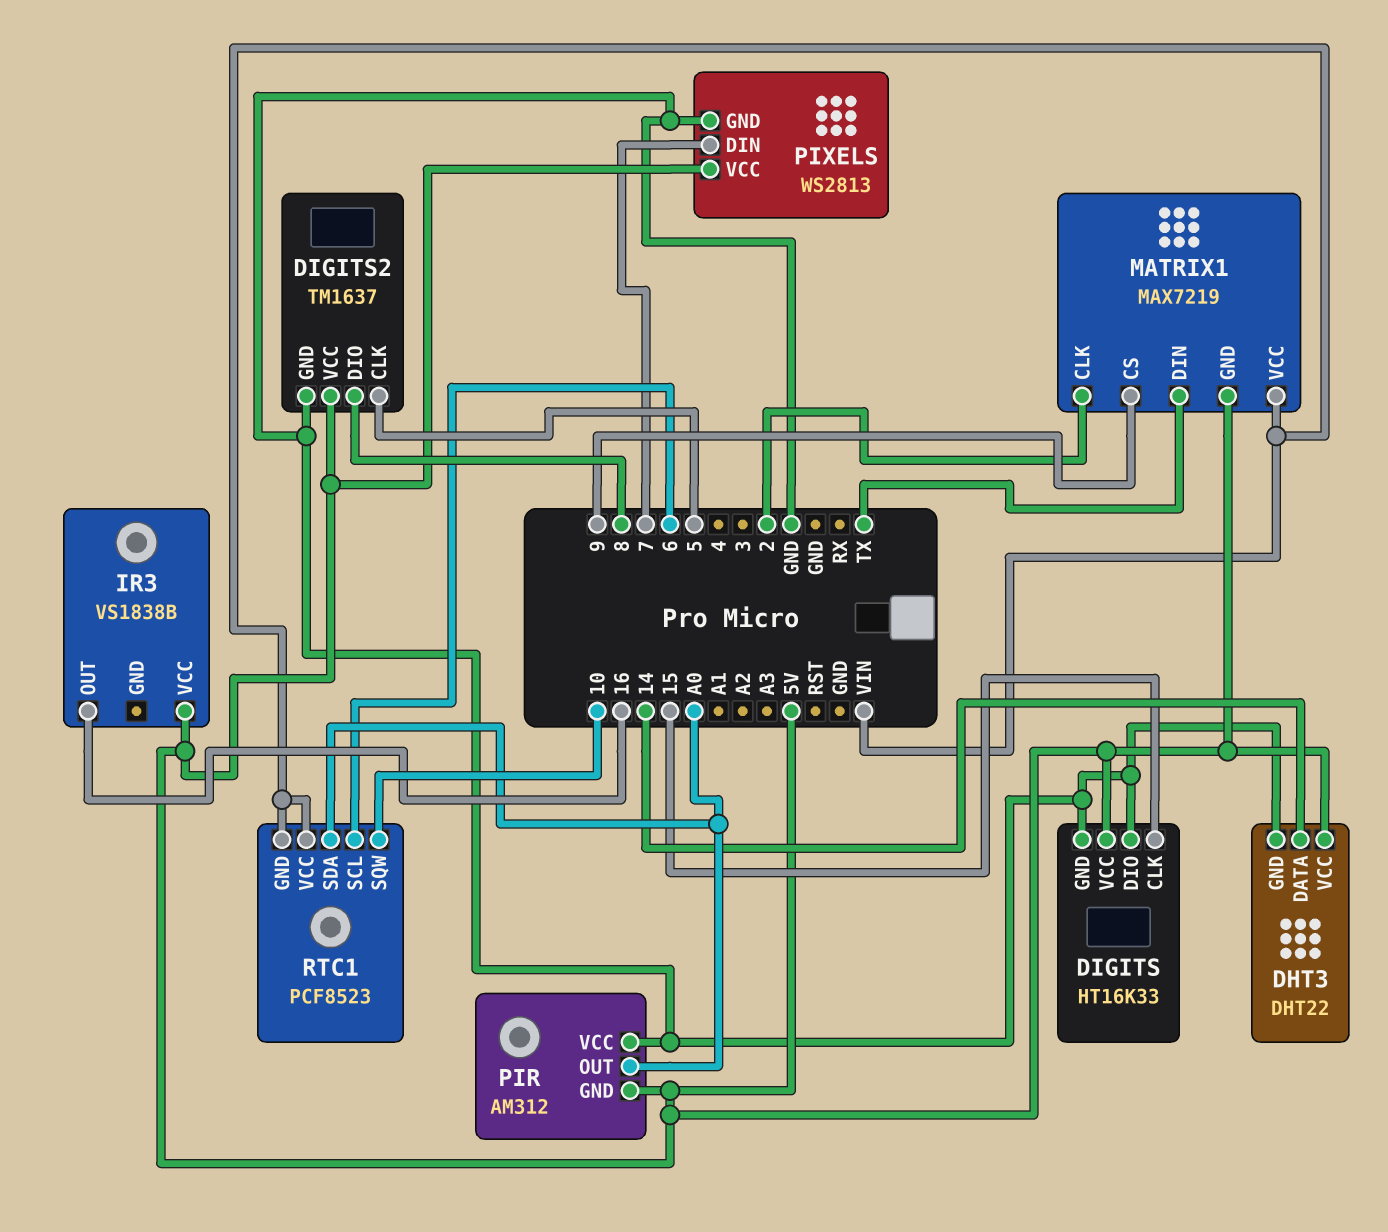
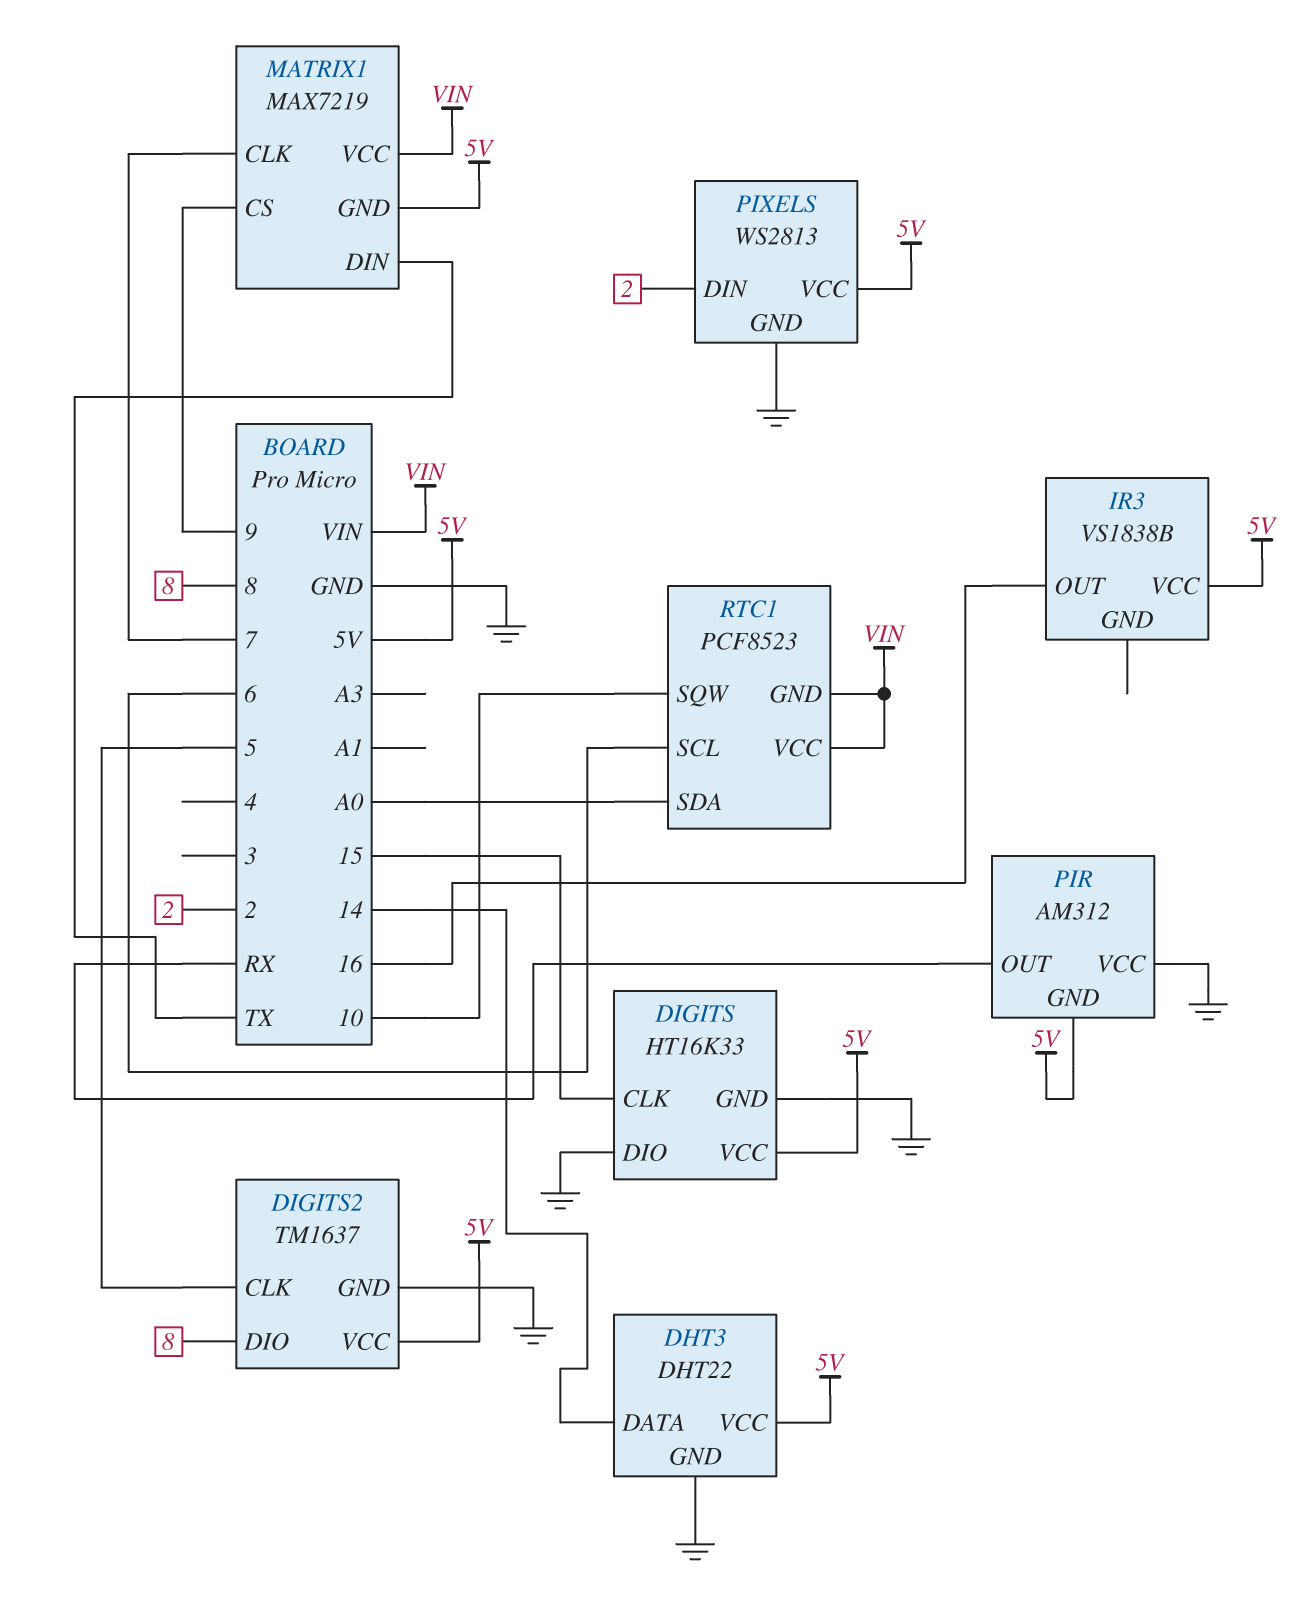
MATRIX1 pin CLK: 2 -> 7
PIR pin OUT: A0 -> RX
PIXELS pin DIN: 7 -> 2

